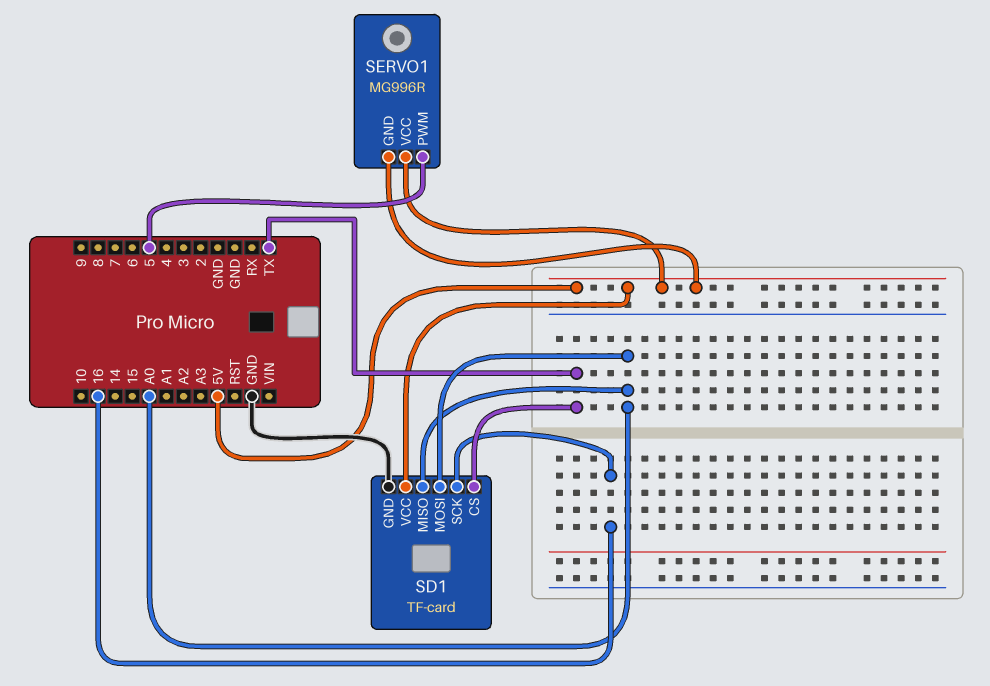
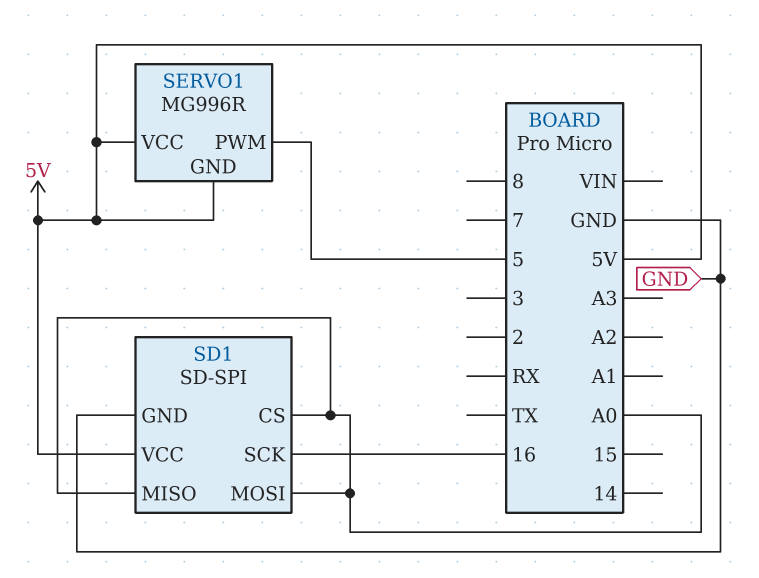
SD1: TF-card -> SD-SPI
SD1 pin CS: TX -> A0

